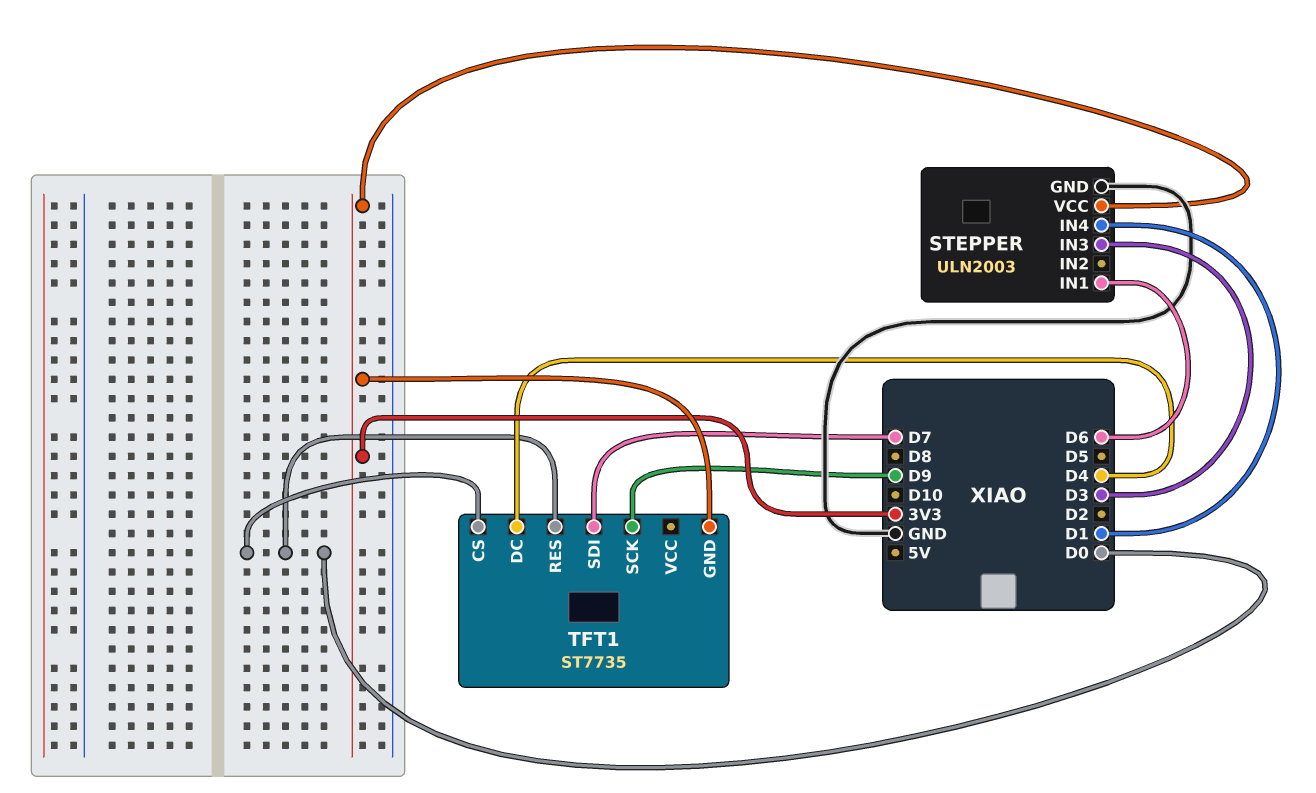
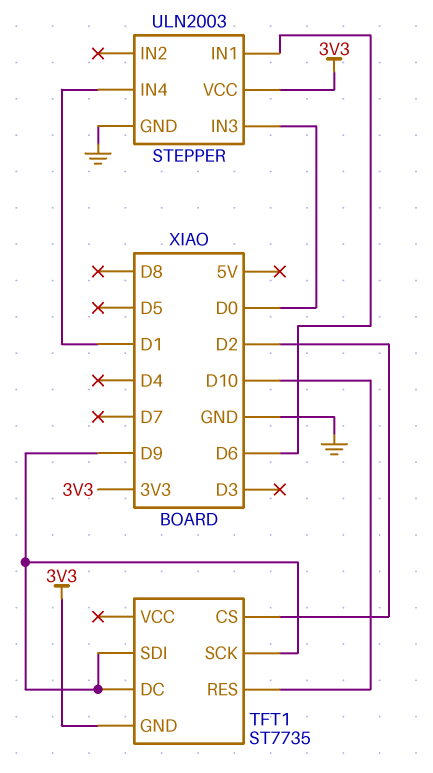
STEPPER pin IN3: D3 -> D0
TFT1 pin CS: D0 -> D2
TFT1 pin DC: D4 -> D9
TFT1 pin RES: D0 -> D10
TFT1 pin SDI: D7 -> D9

